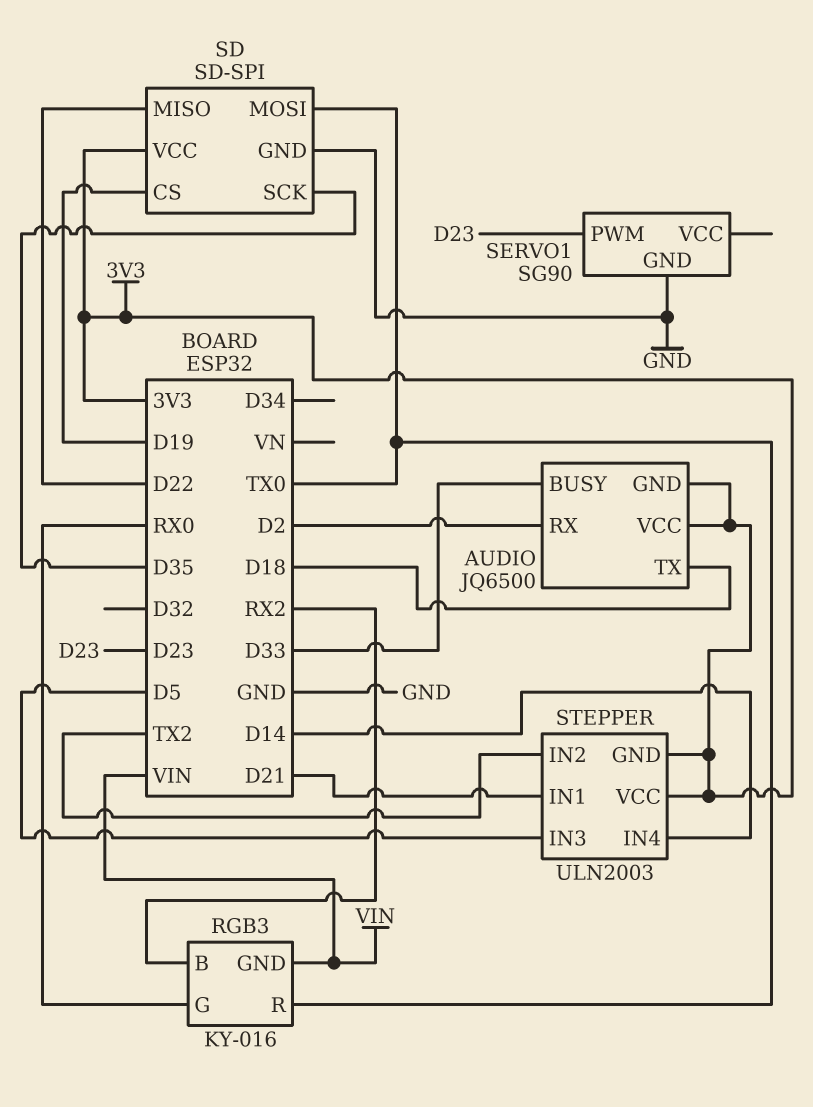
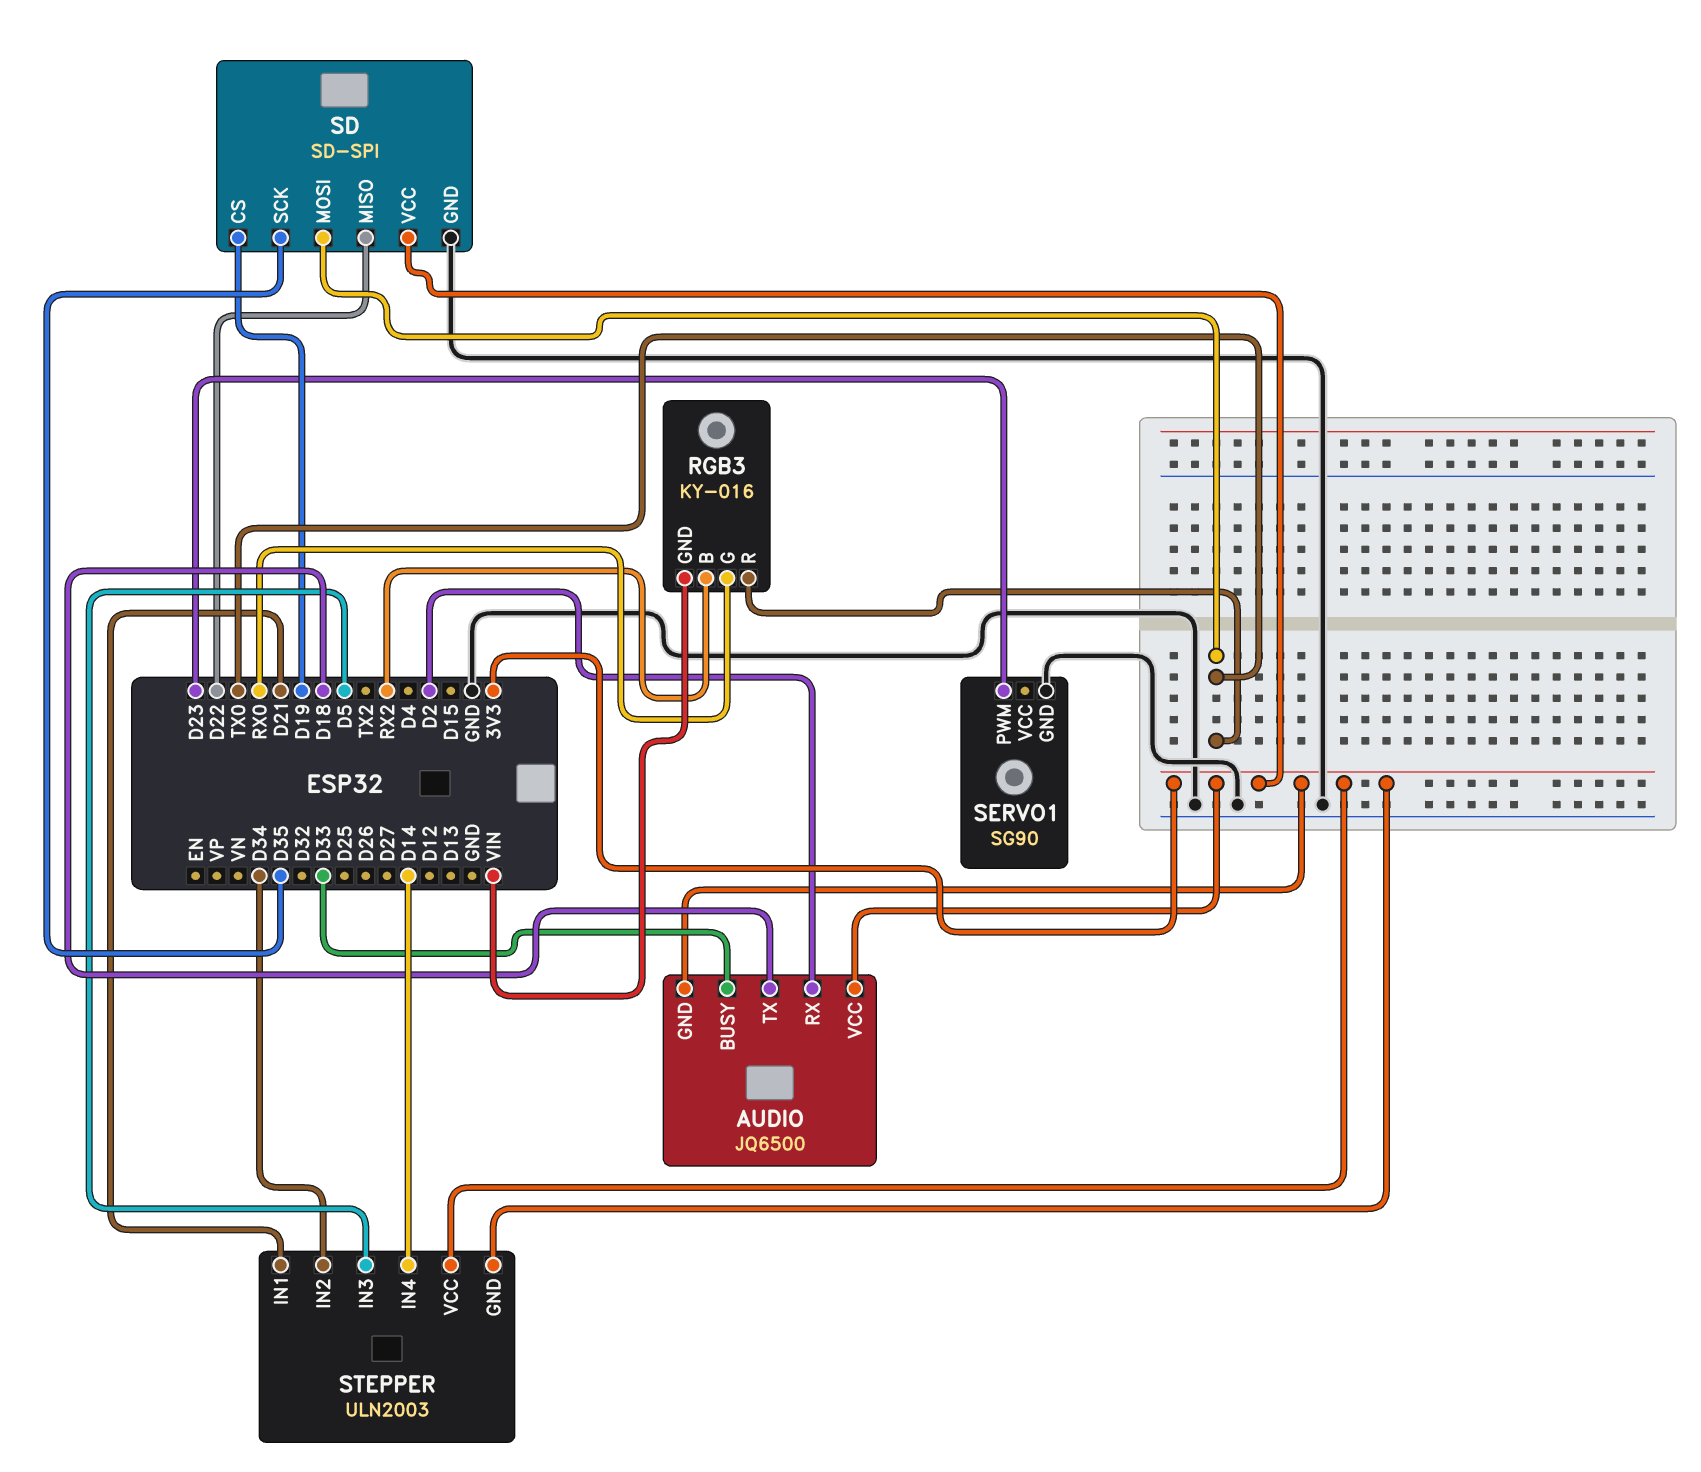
STEPPER pin IN2: TX2 -> D34

